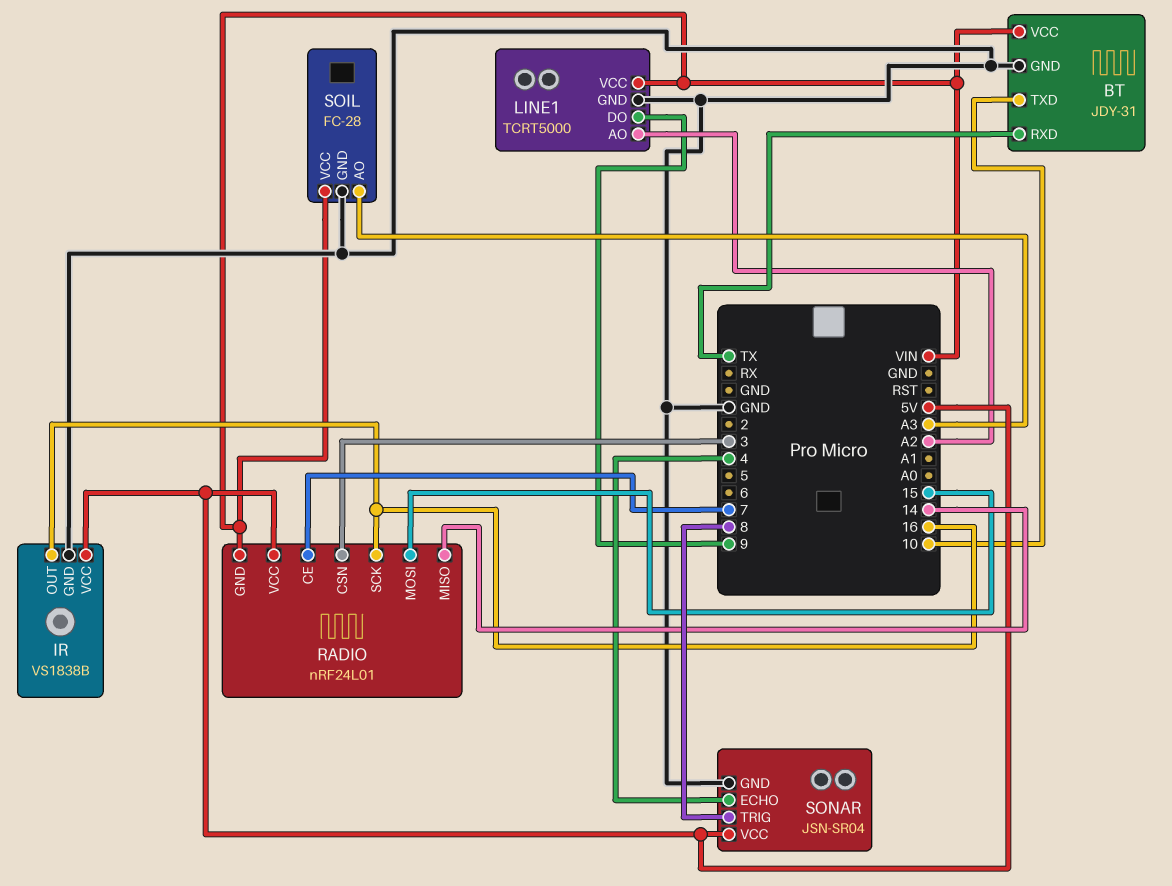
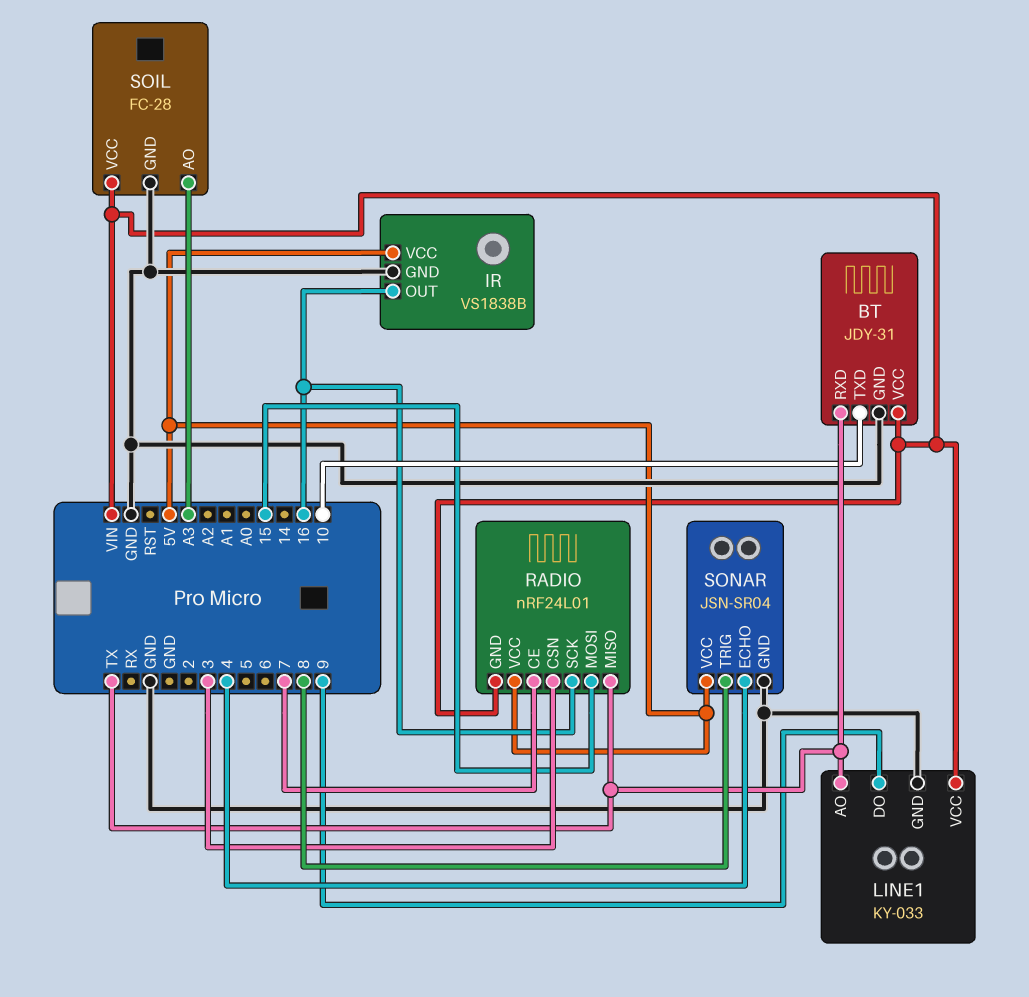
LINE1: TCRT5000 -> KY-033
LINE1 pin AO: A2 -> TX
RADIO pin MISO: 14 -> TX

